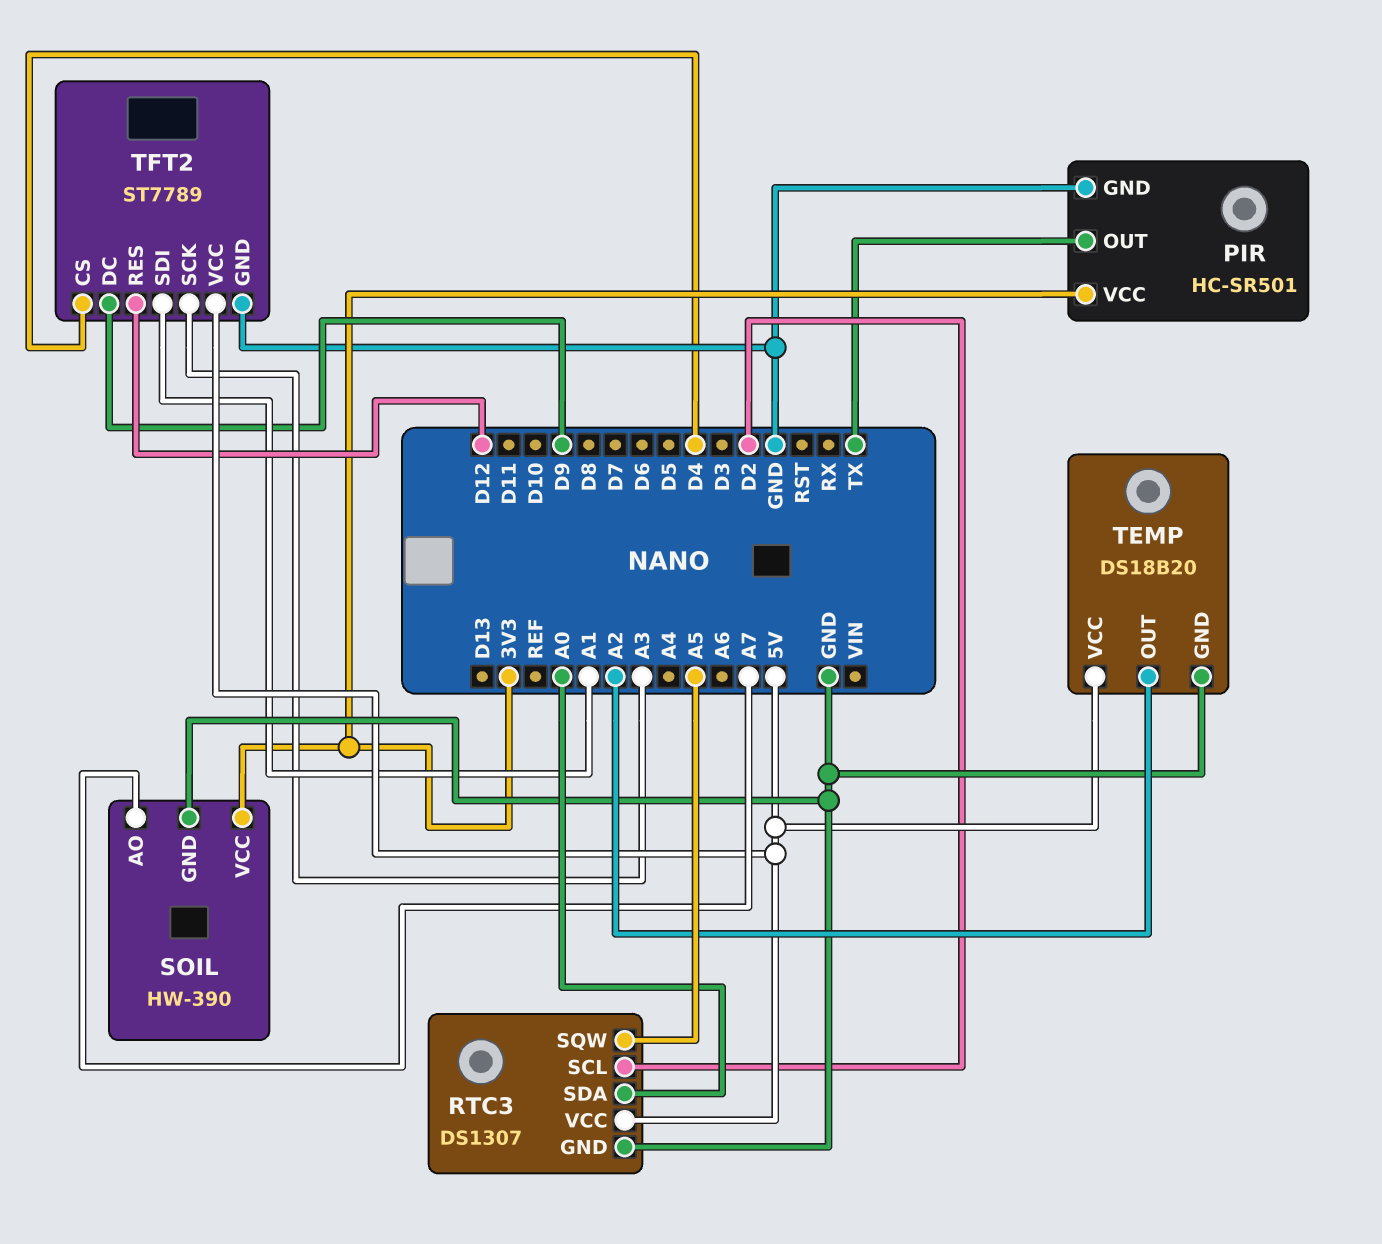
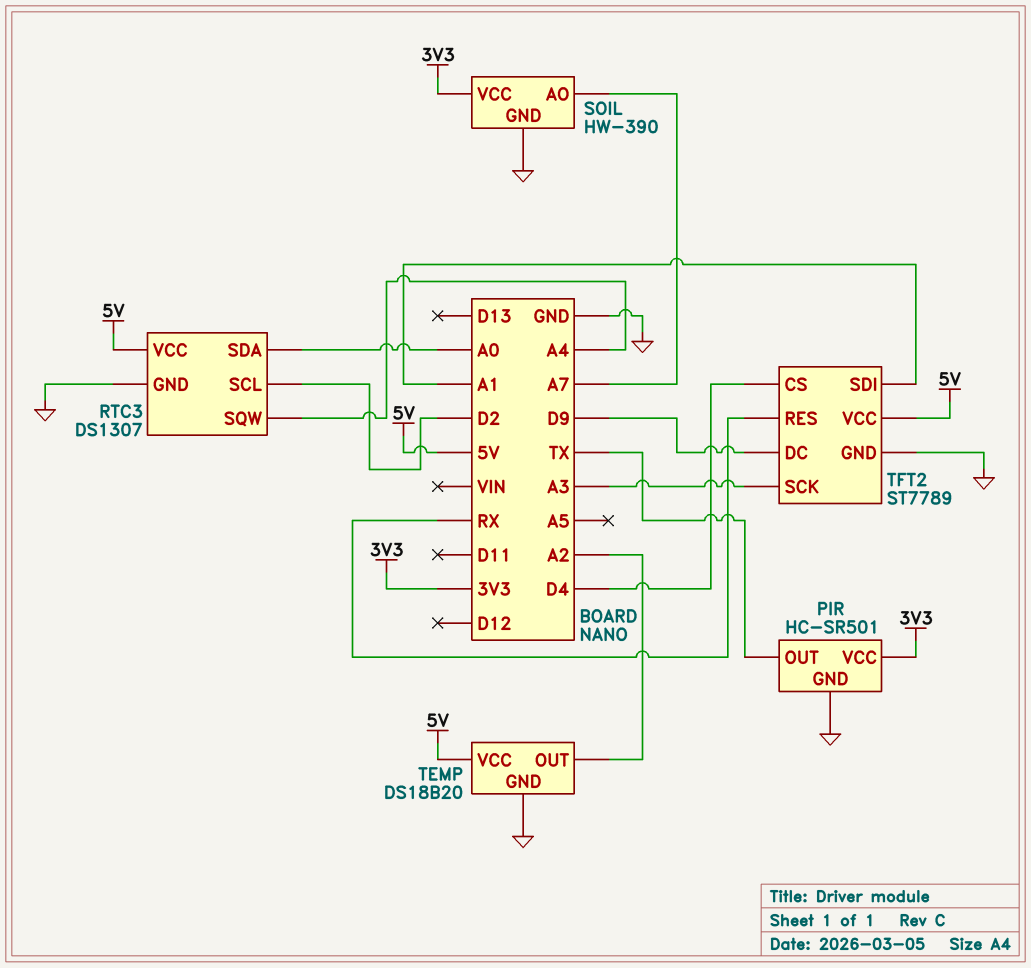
RTC3 pin SQW: A5 -> A4
TFT2 pin RES: D12 -> RX

